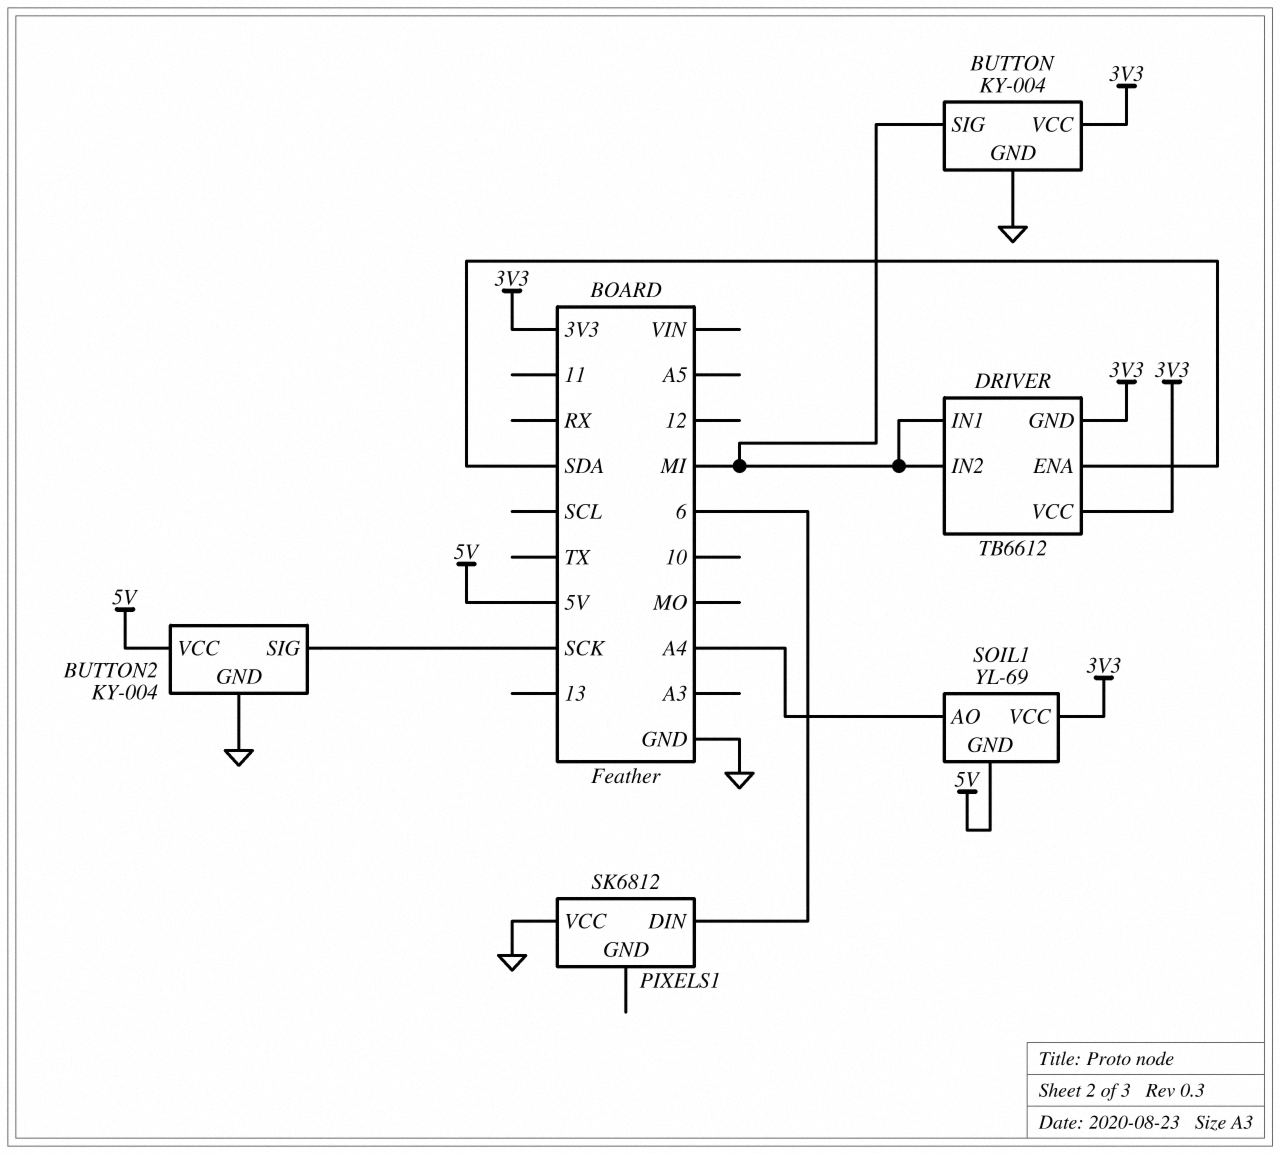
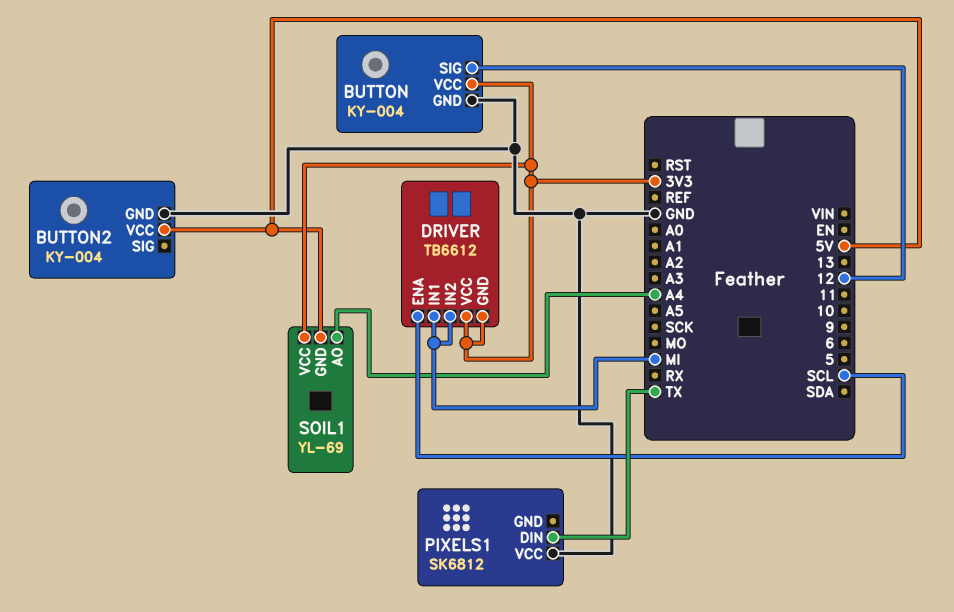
BUTTON pin SIG: MI -> 12
BUTTON2 pin SIG: SCK -> none
DRIVER pin ENA: SDA -> SCL
PIXELS1 pin DIN: 6 -> TX

